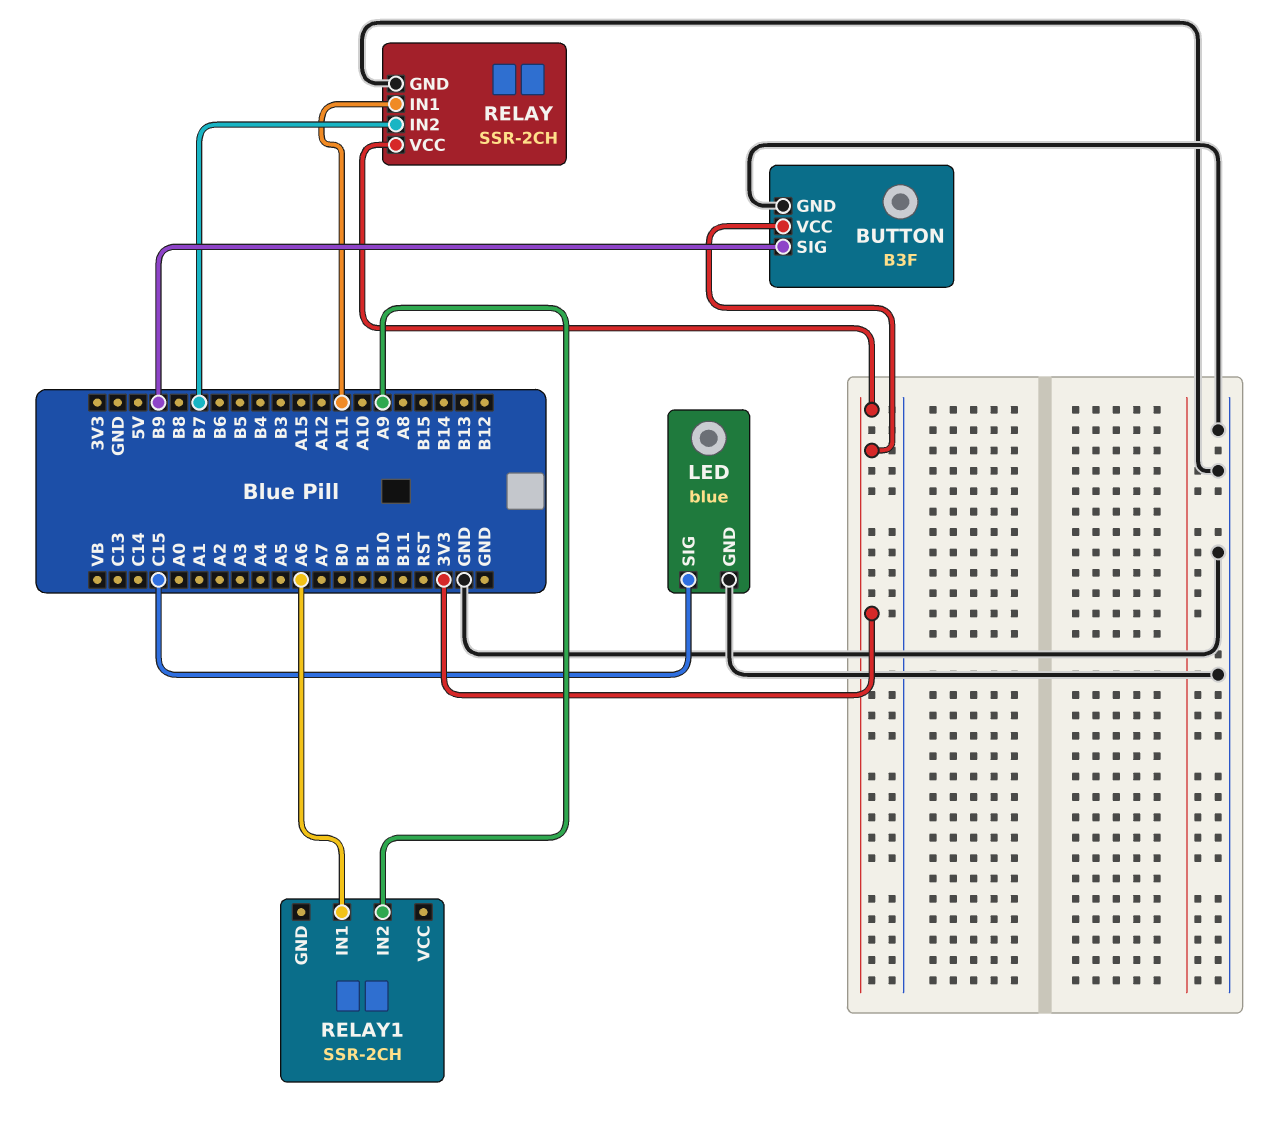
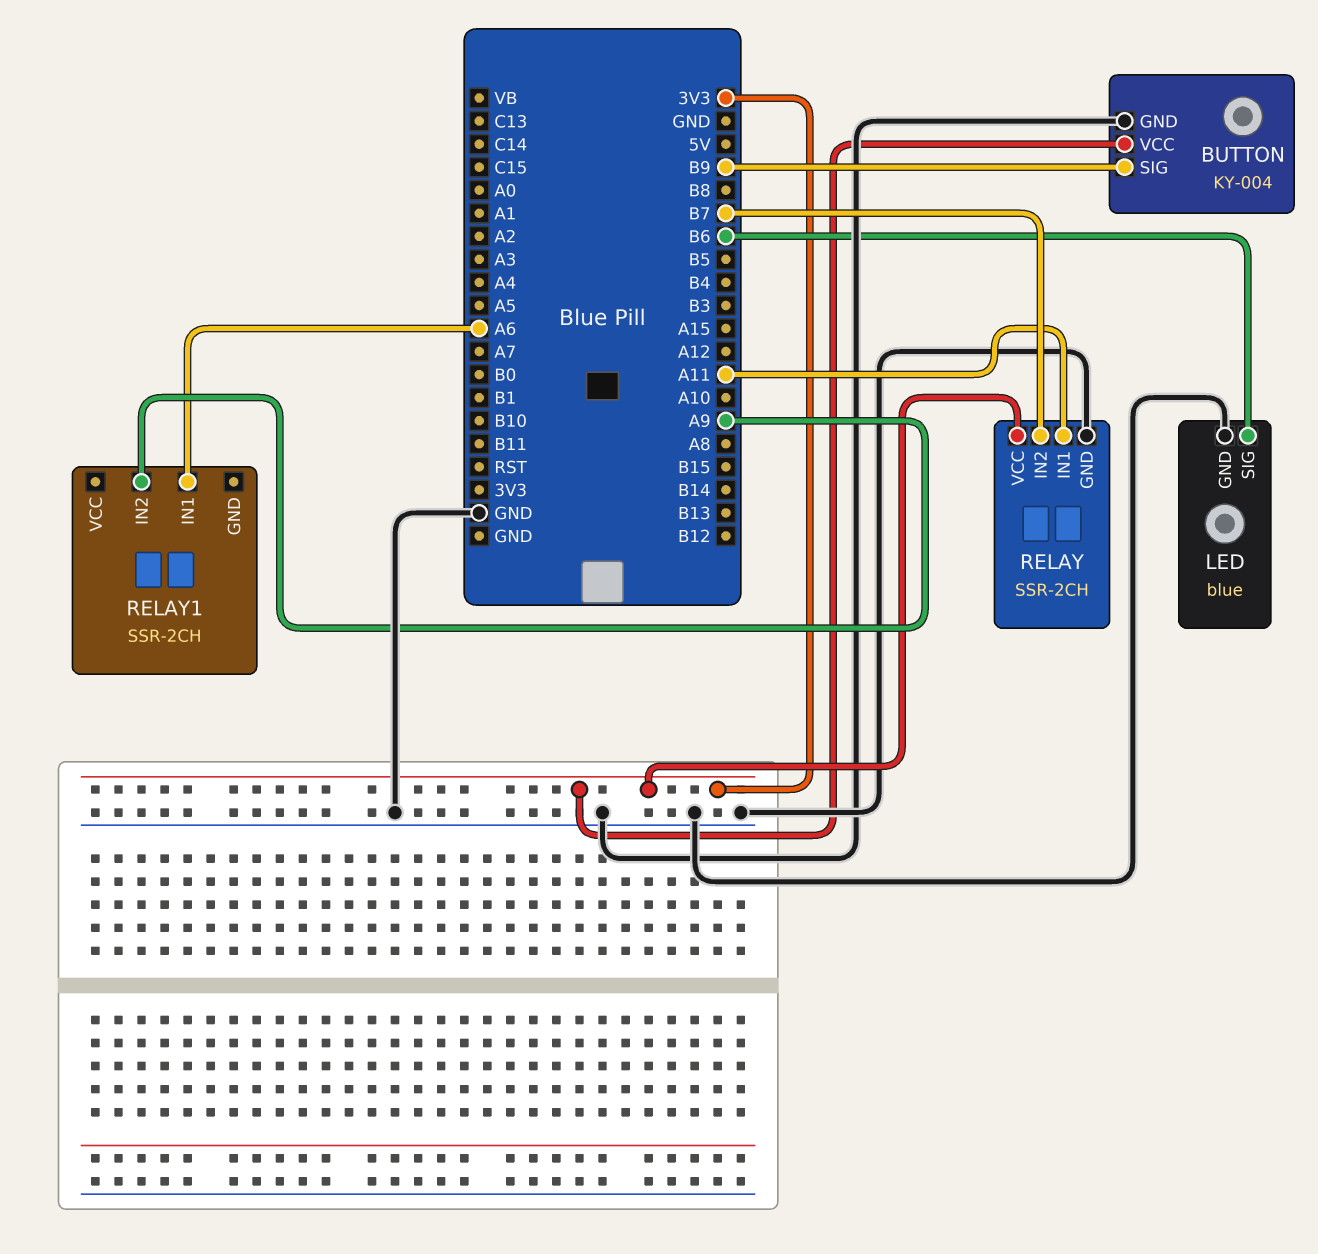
BUTTON: B3F -> KY-004
LED pin SIG: C15 -> B6

